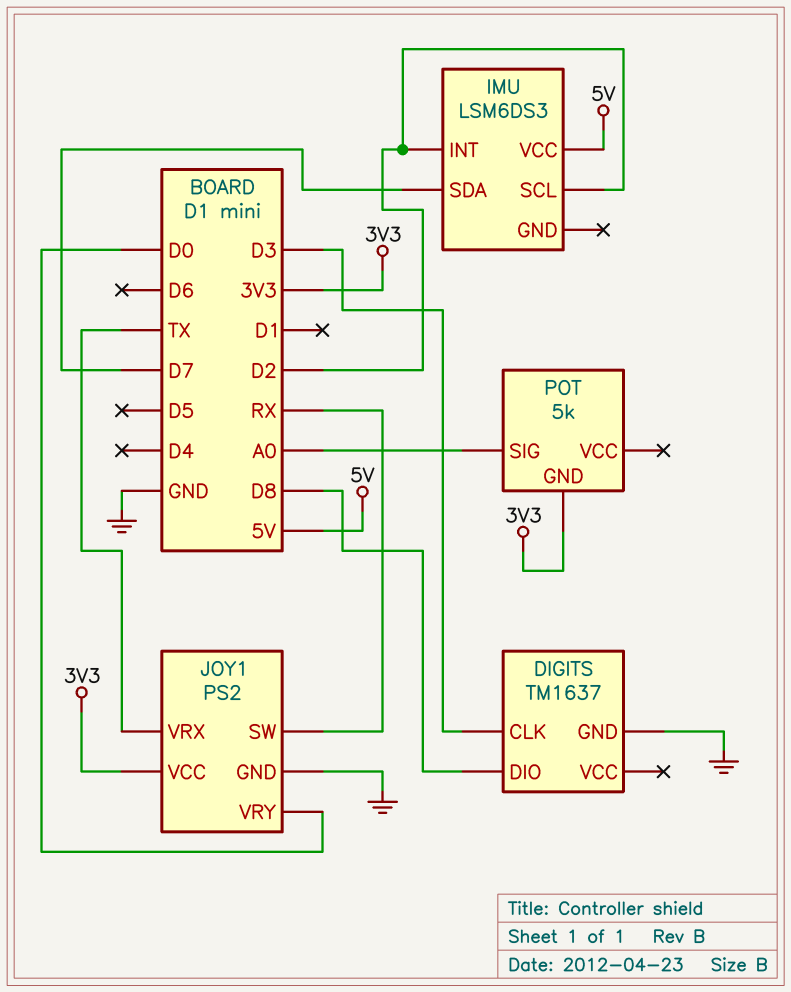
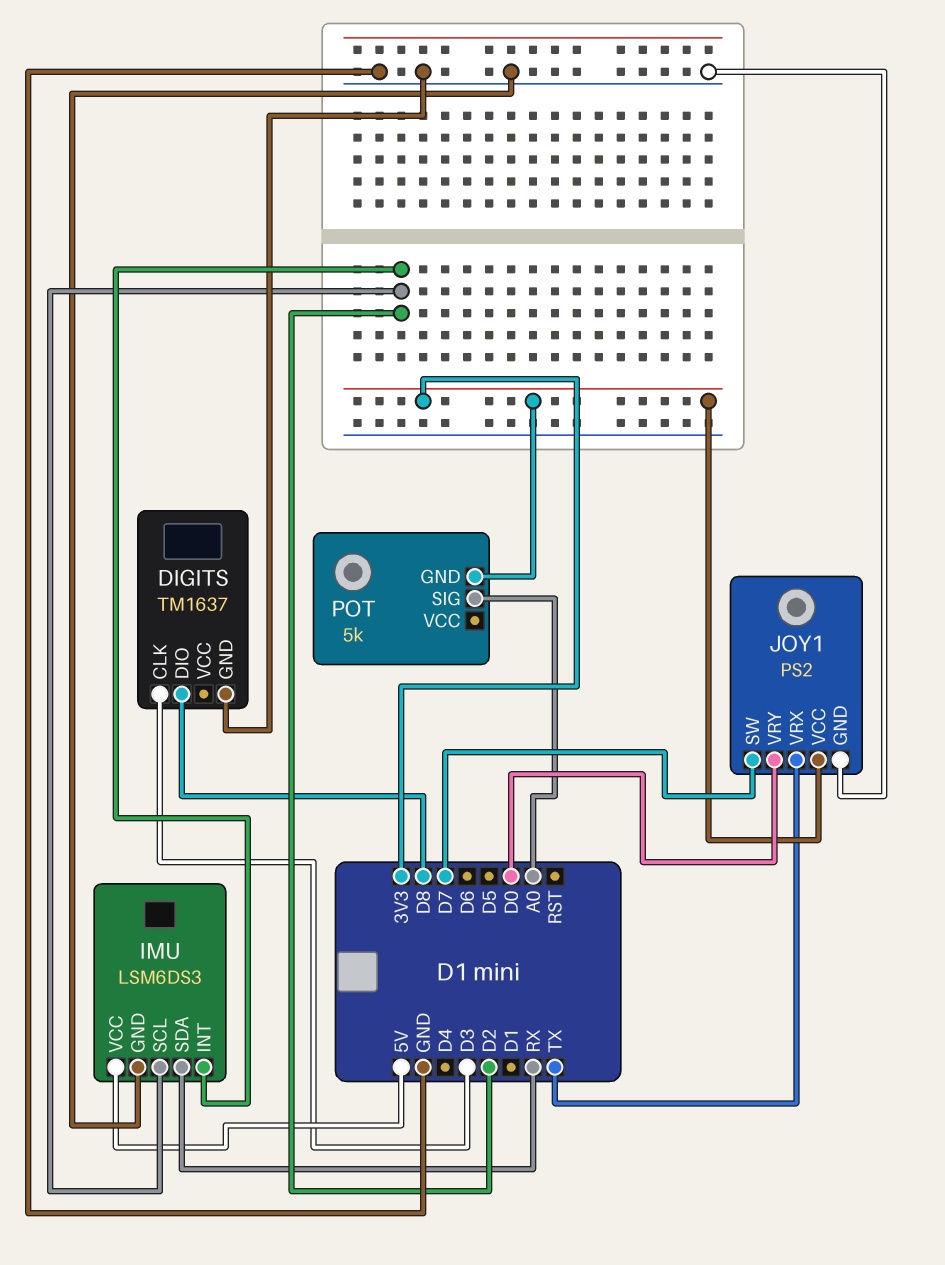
IMU pin GND: none -> GND
IMU pin SDA: D7 -> RX
JOY1 pin SW: RX -> D7

